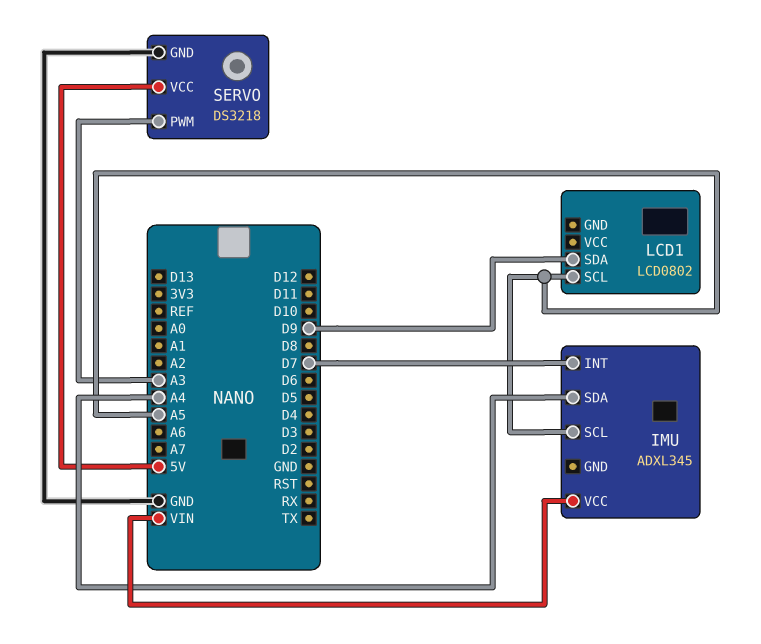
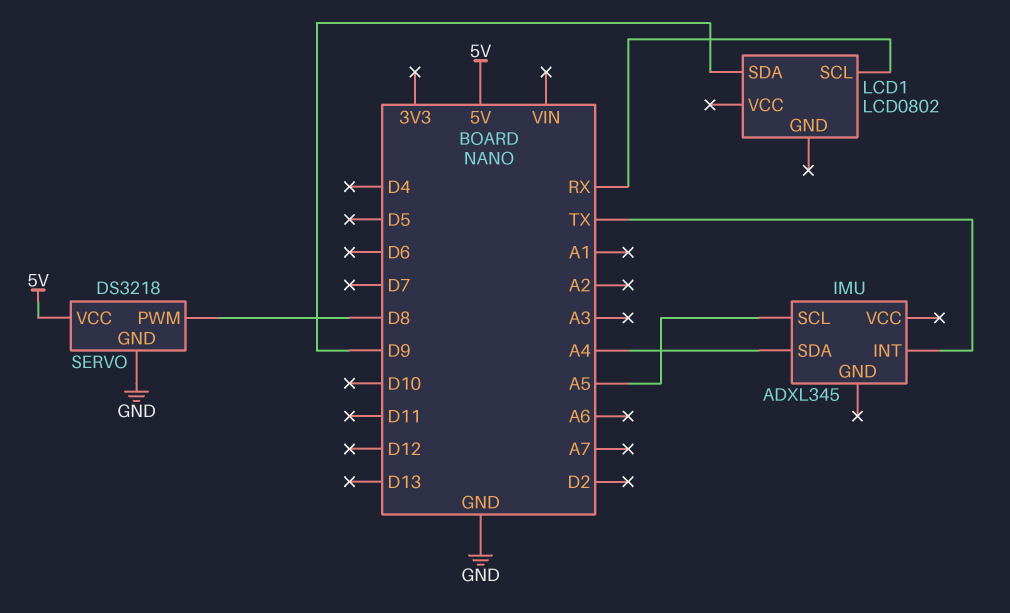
IMU pin INT: D7 -> TX
IMU pin VCC: VIN -> none
LCD1 pin SCL: A5 -> RX
SERVO pin PWM: A3 -> D8

